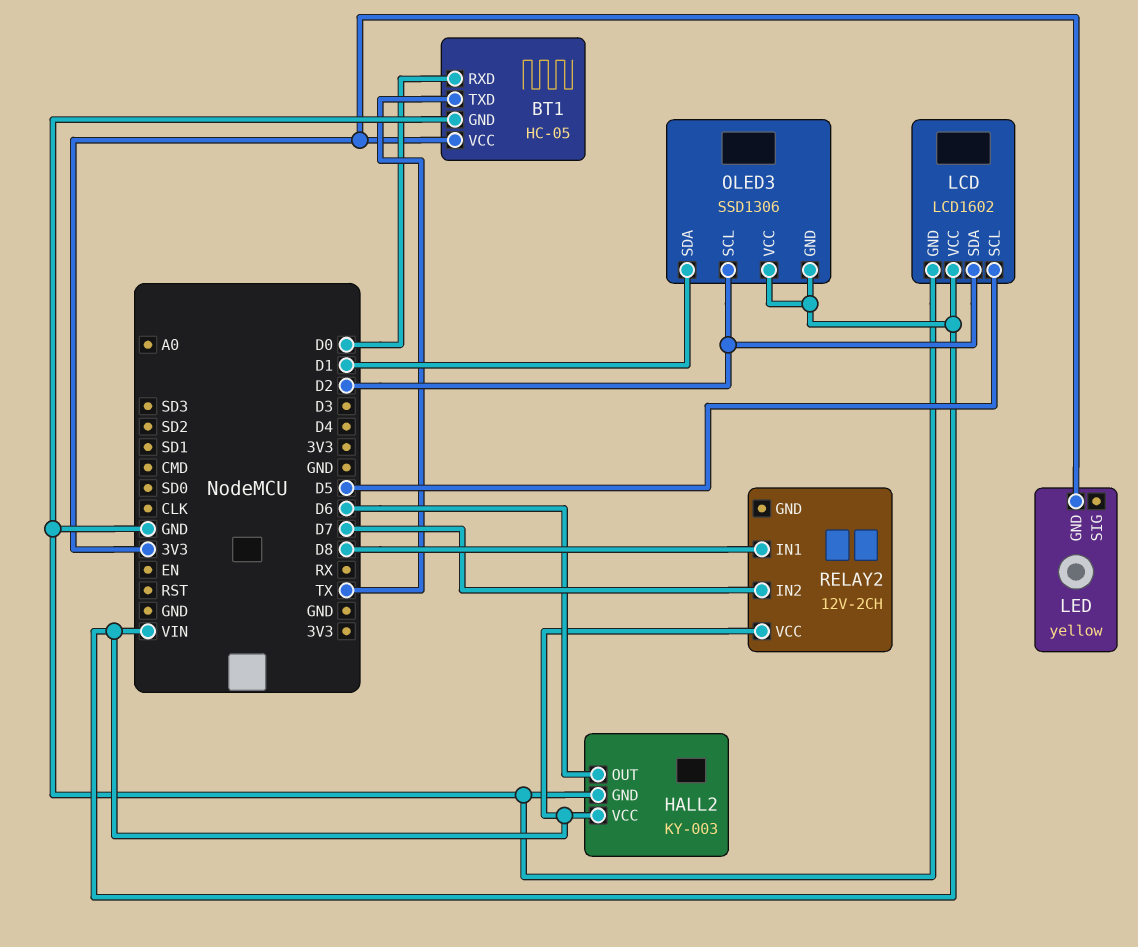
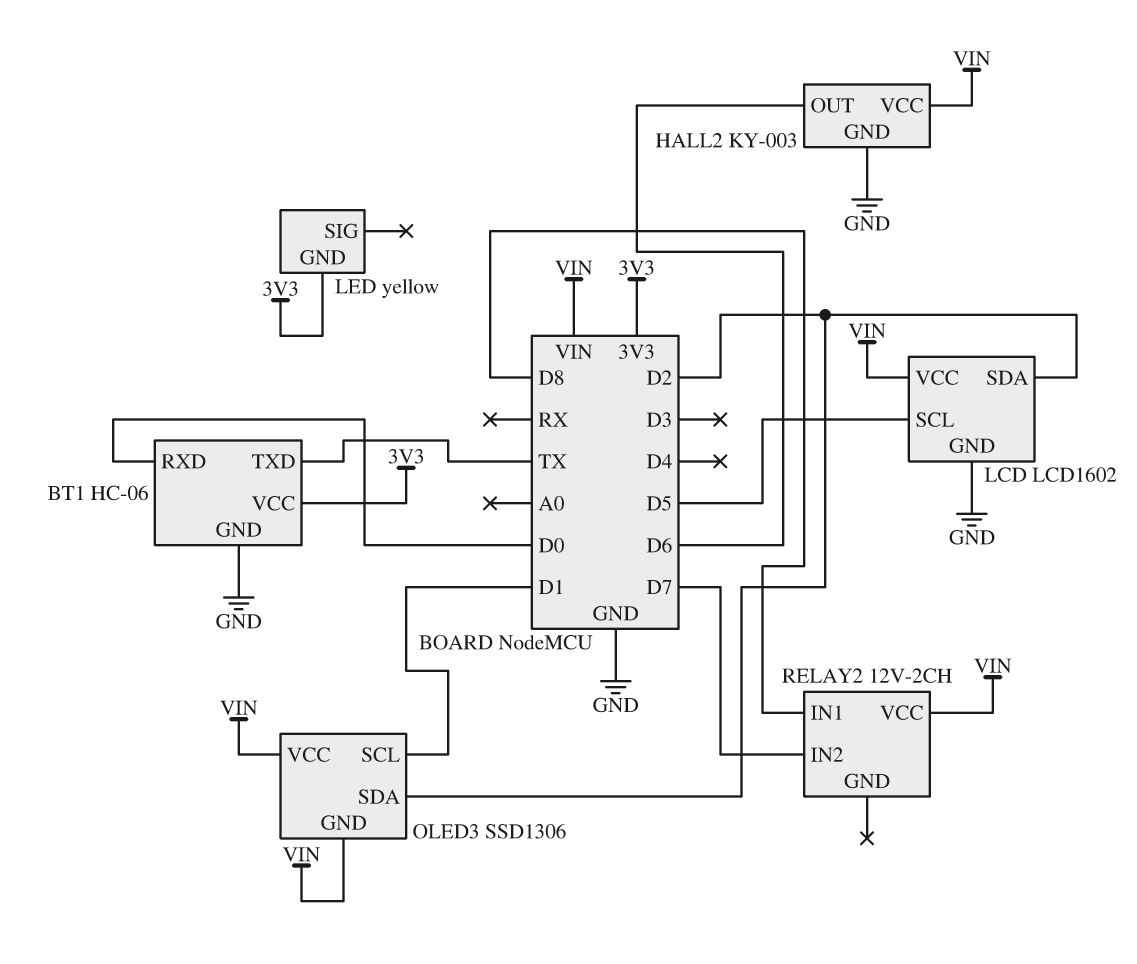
BT1: HC-05 -> HC-06
OLED3 pin SCL: D2 -> D1
OLED3 pin SDA: D1 -> D2

